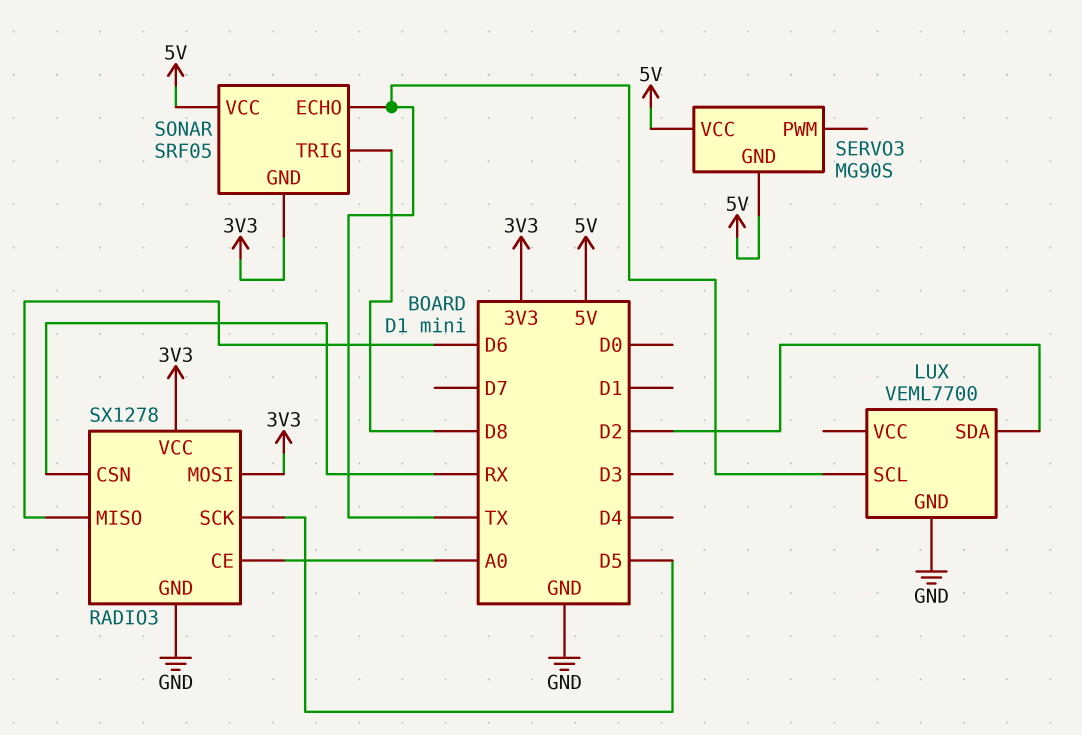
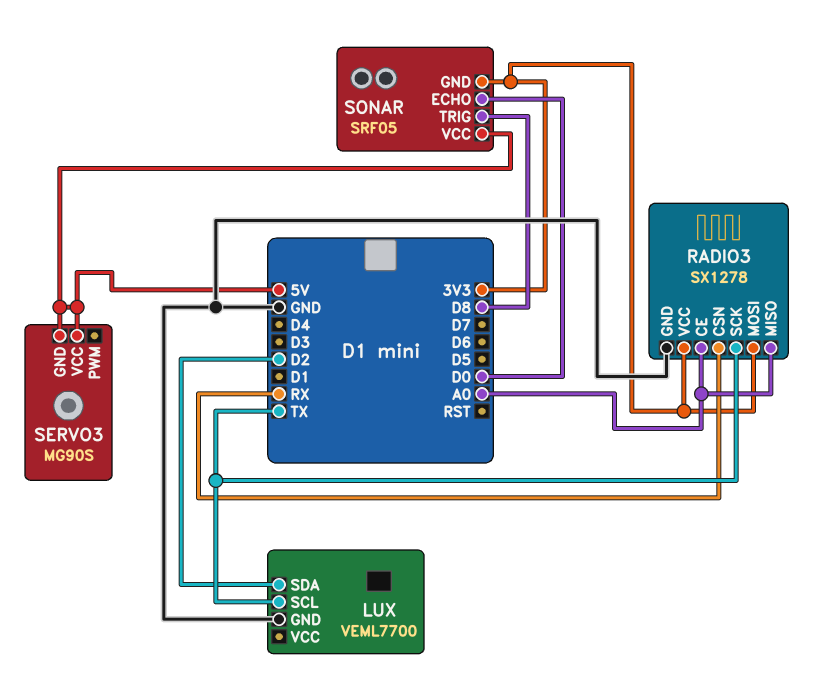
RADIO3 pin MISO: D6 -> A0
RADIO3 pin SCK: D5 -> TX
SONAR pin ECHO: TX -> D0

